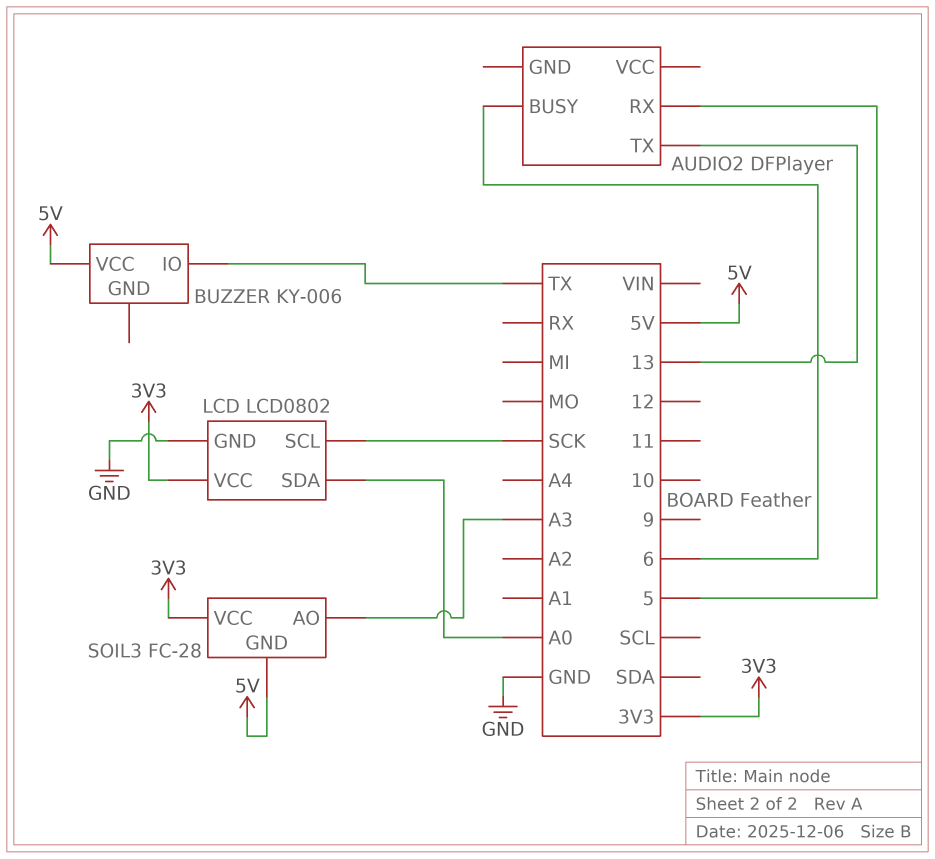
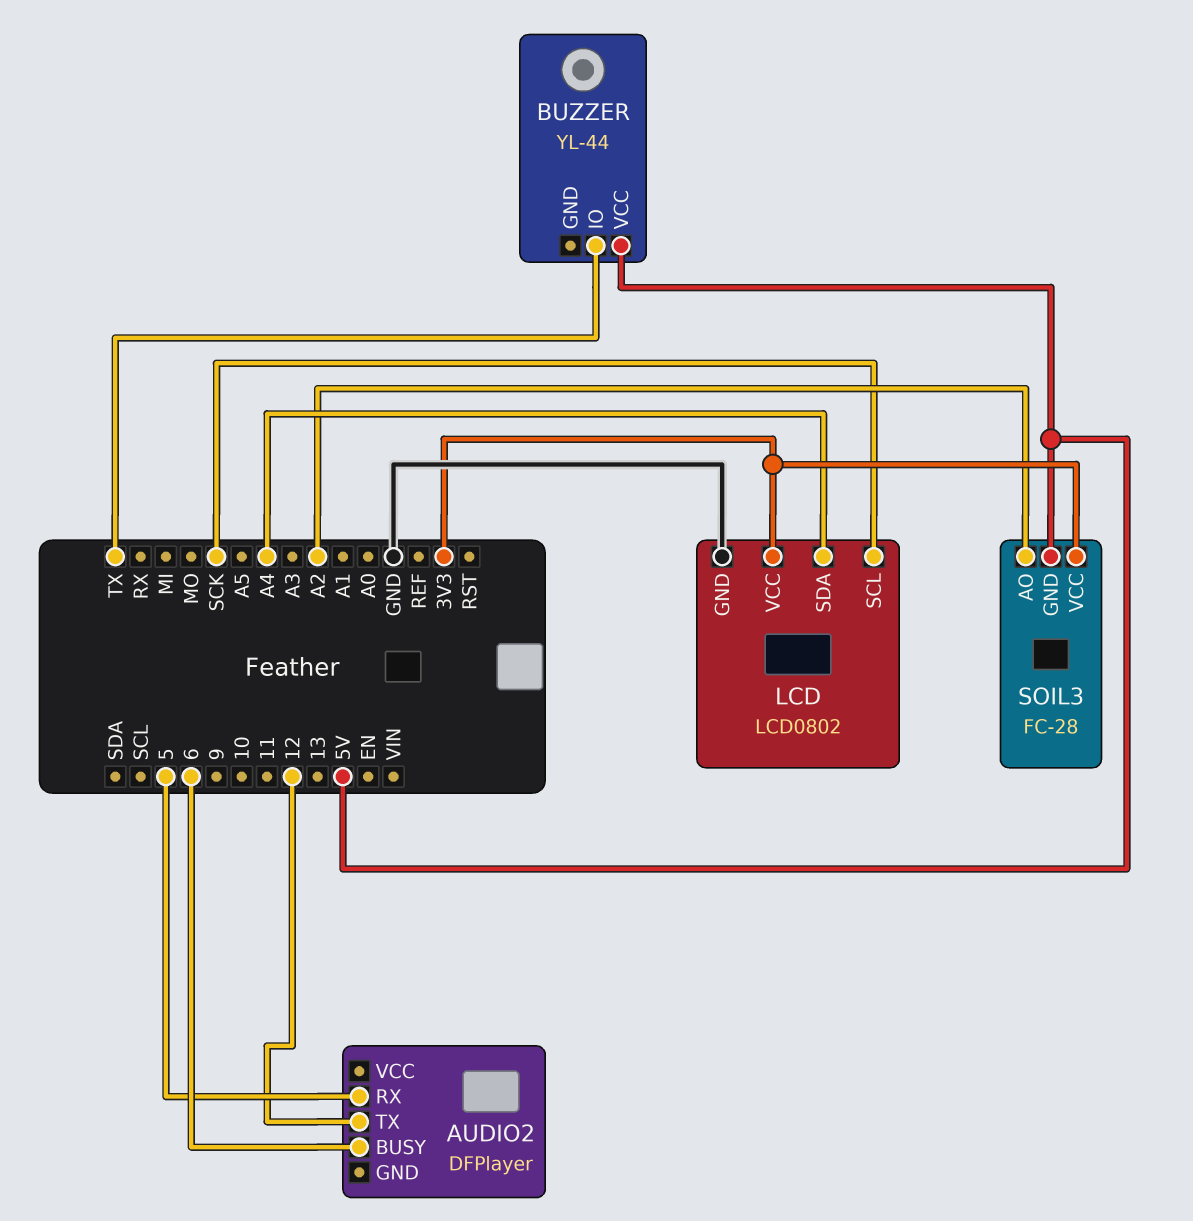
AUDIO2 pin TX: 13 -> 12
BUZZER: KY-006 -> YL-44
LCD pin SDA: A0 -> A4
SOIL3 pin AO: A3 -> A2

